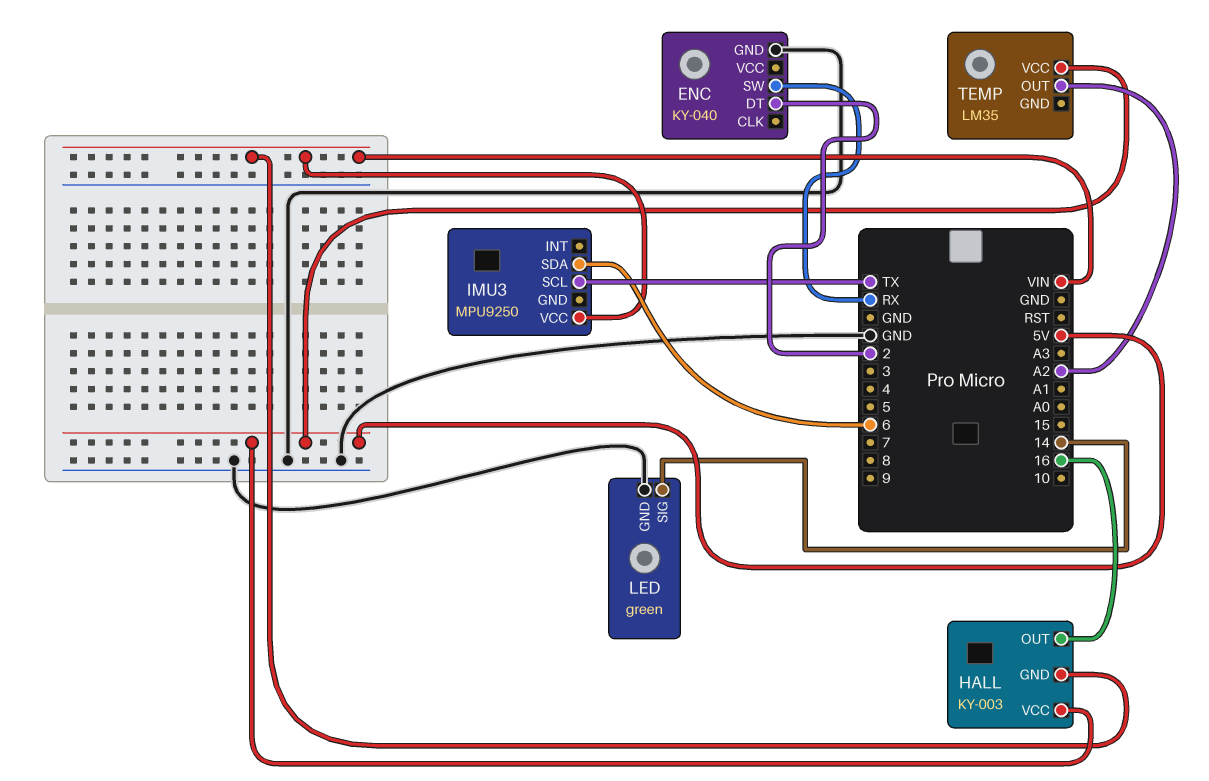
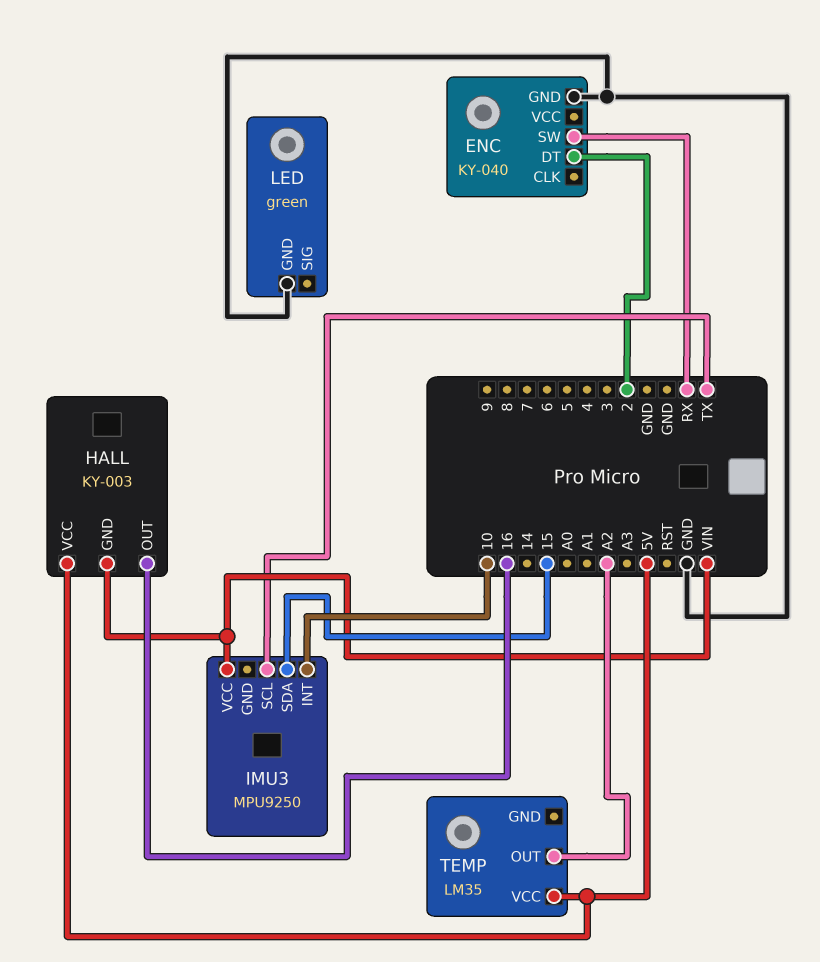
IMU3 pin INT: none -> 10
IMU3 pin SDA: 6 -> 15
LED pin SIG: 14 -> none

